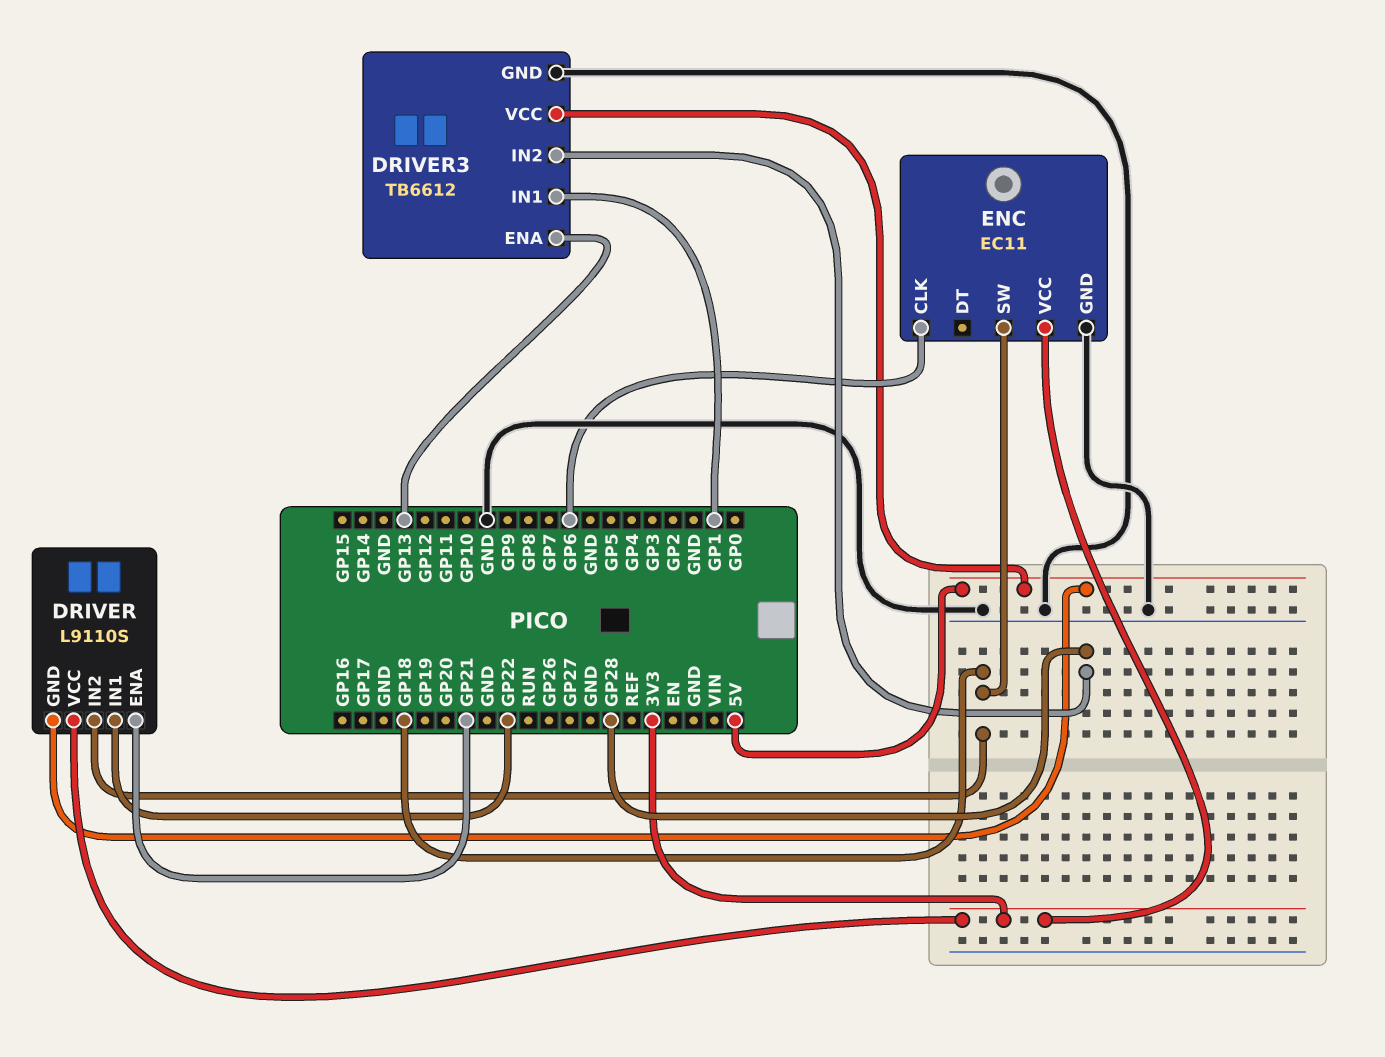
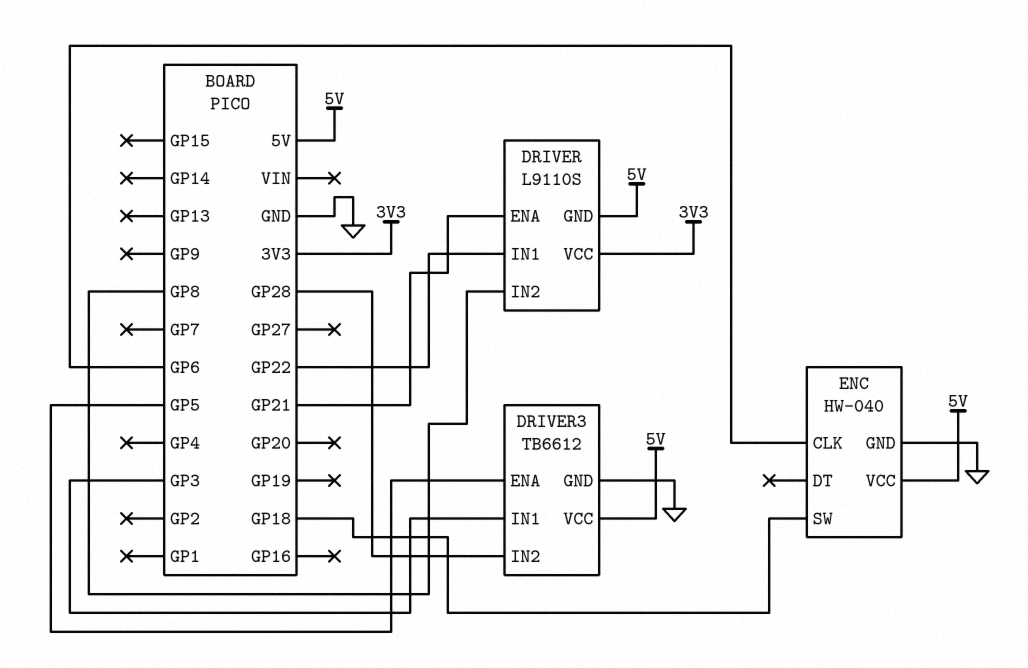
DRIVER pin IN2: GP18 -> GP8
DRIVER3 pin ENA: GP13 -> GP5
DRIVER3 pin IN1: GP1 -> GP3
ENC: EC11 -> HW-040
ENC pin VCC: 3V3 -> 5V

